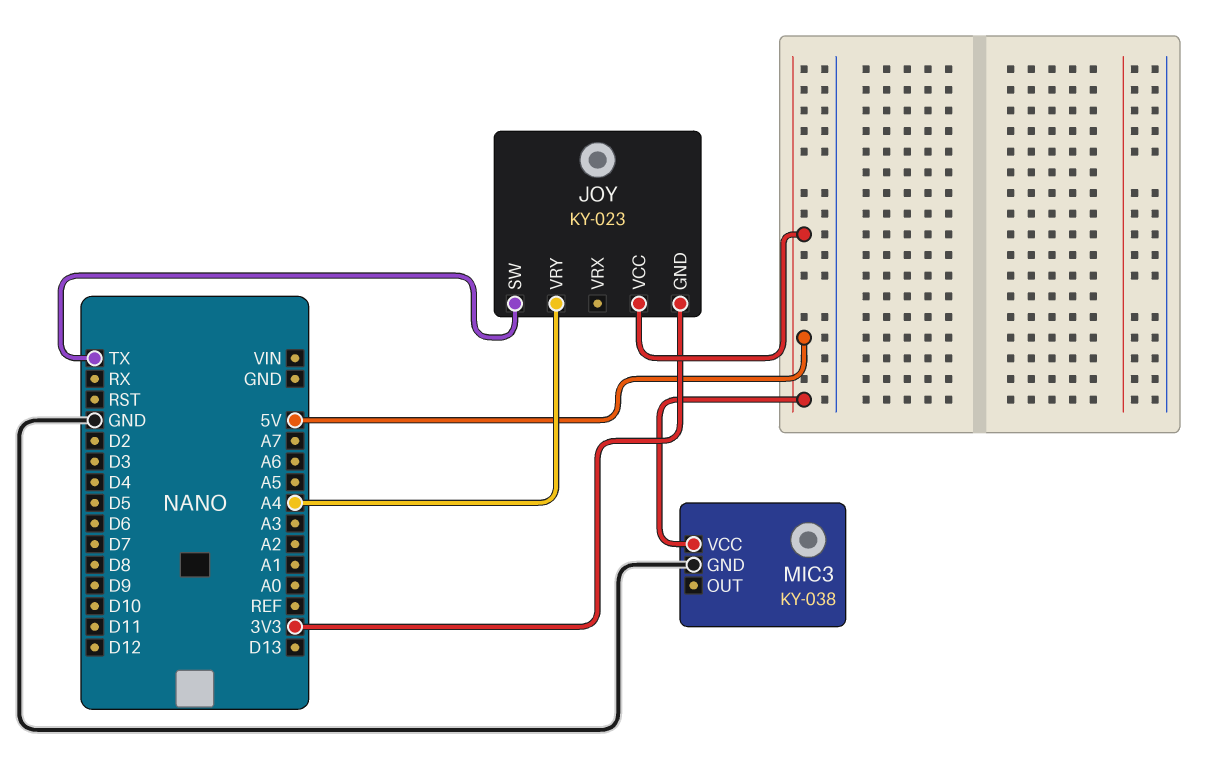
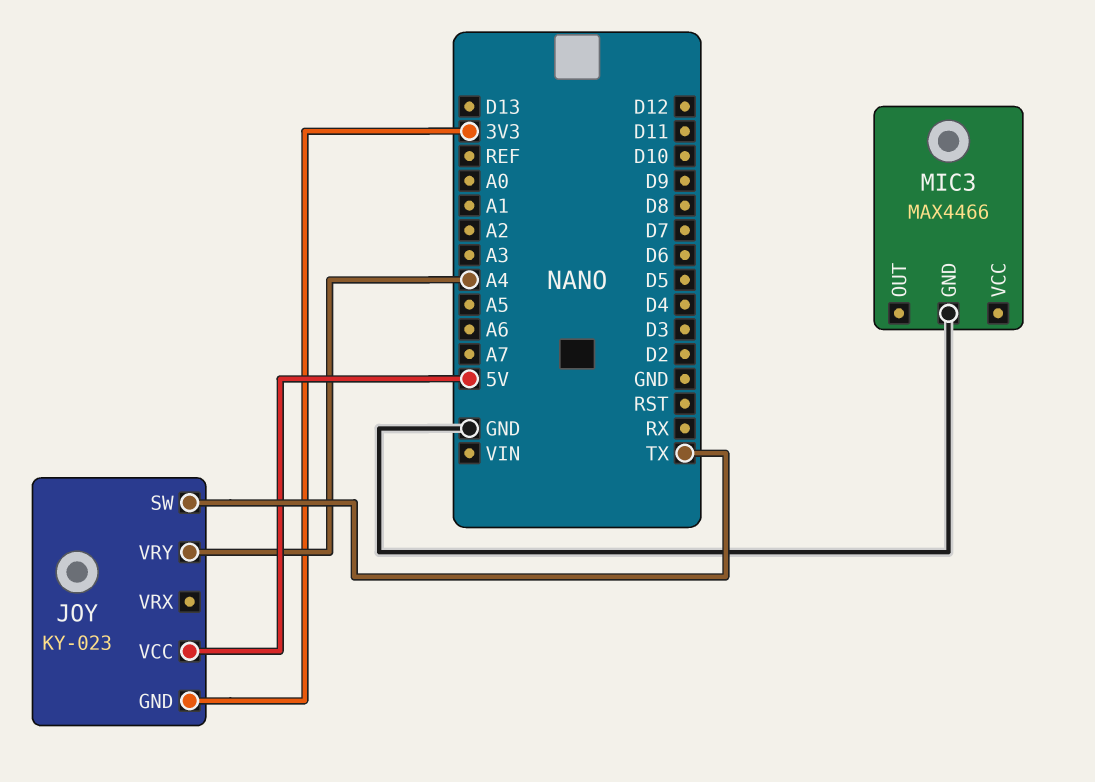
MIC3: KY-038 -> MAX4466
MIC3 pin VCC: 5V -> none

